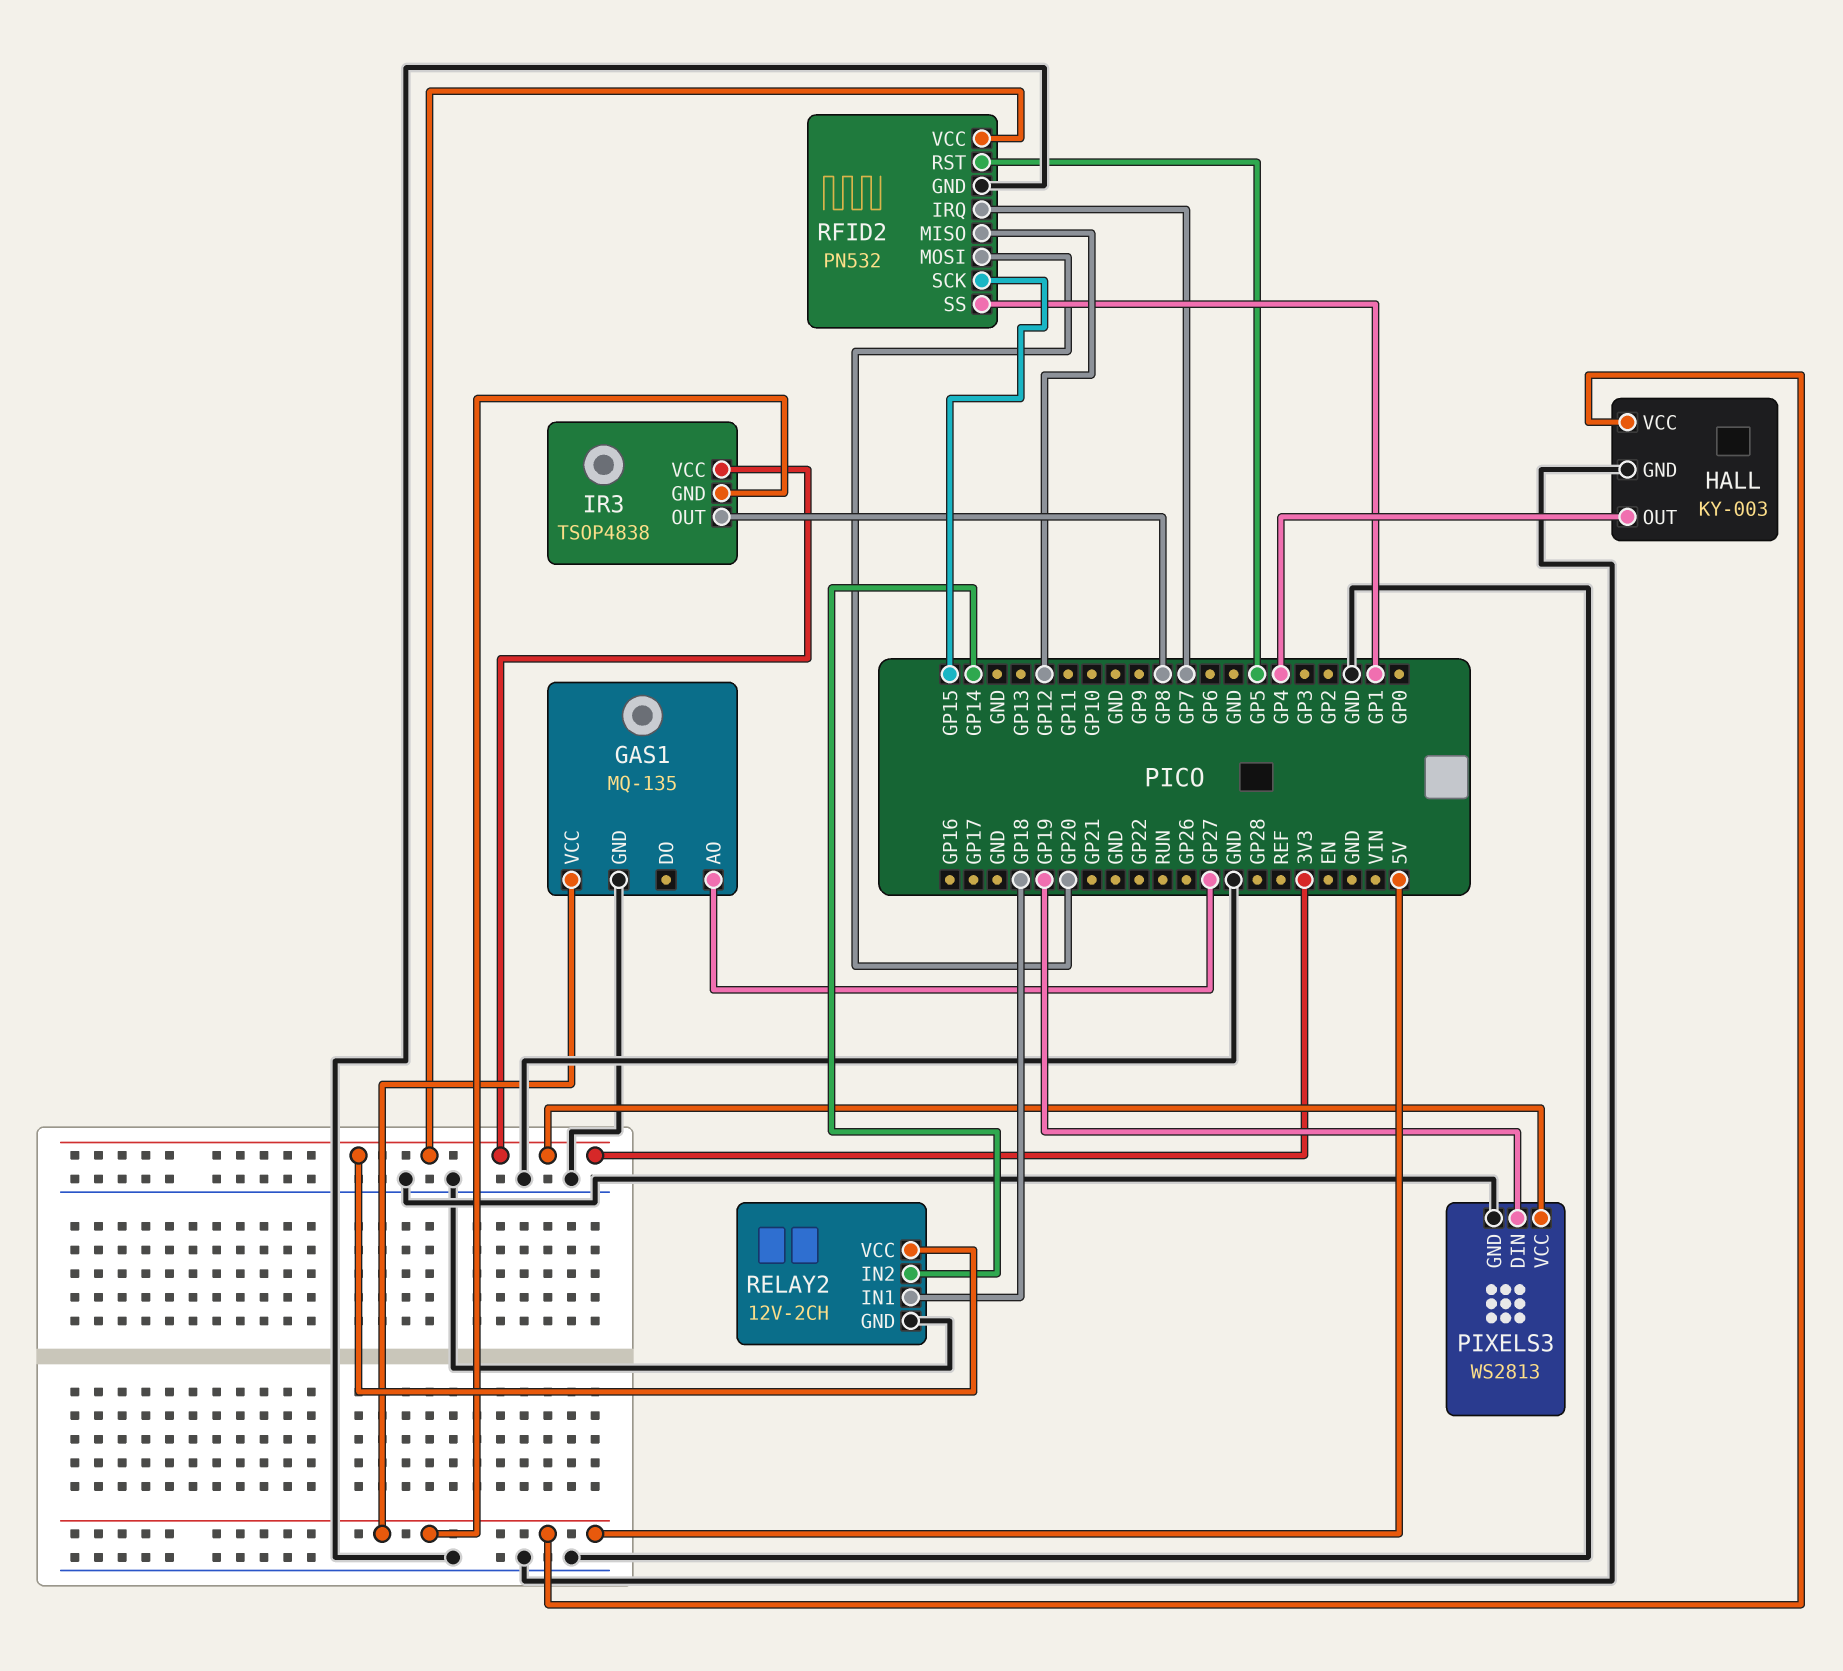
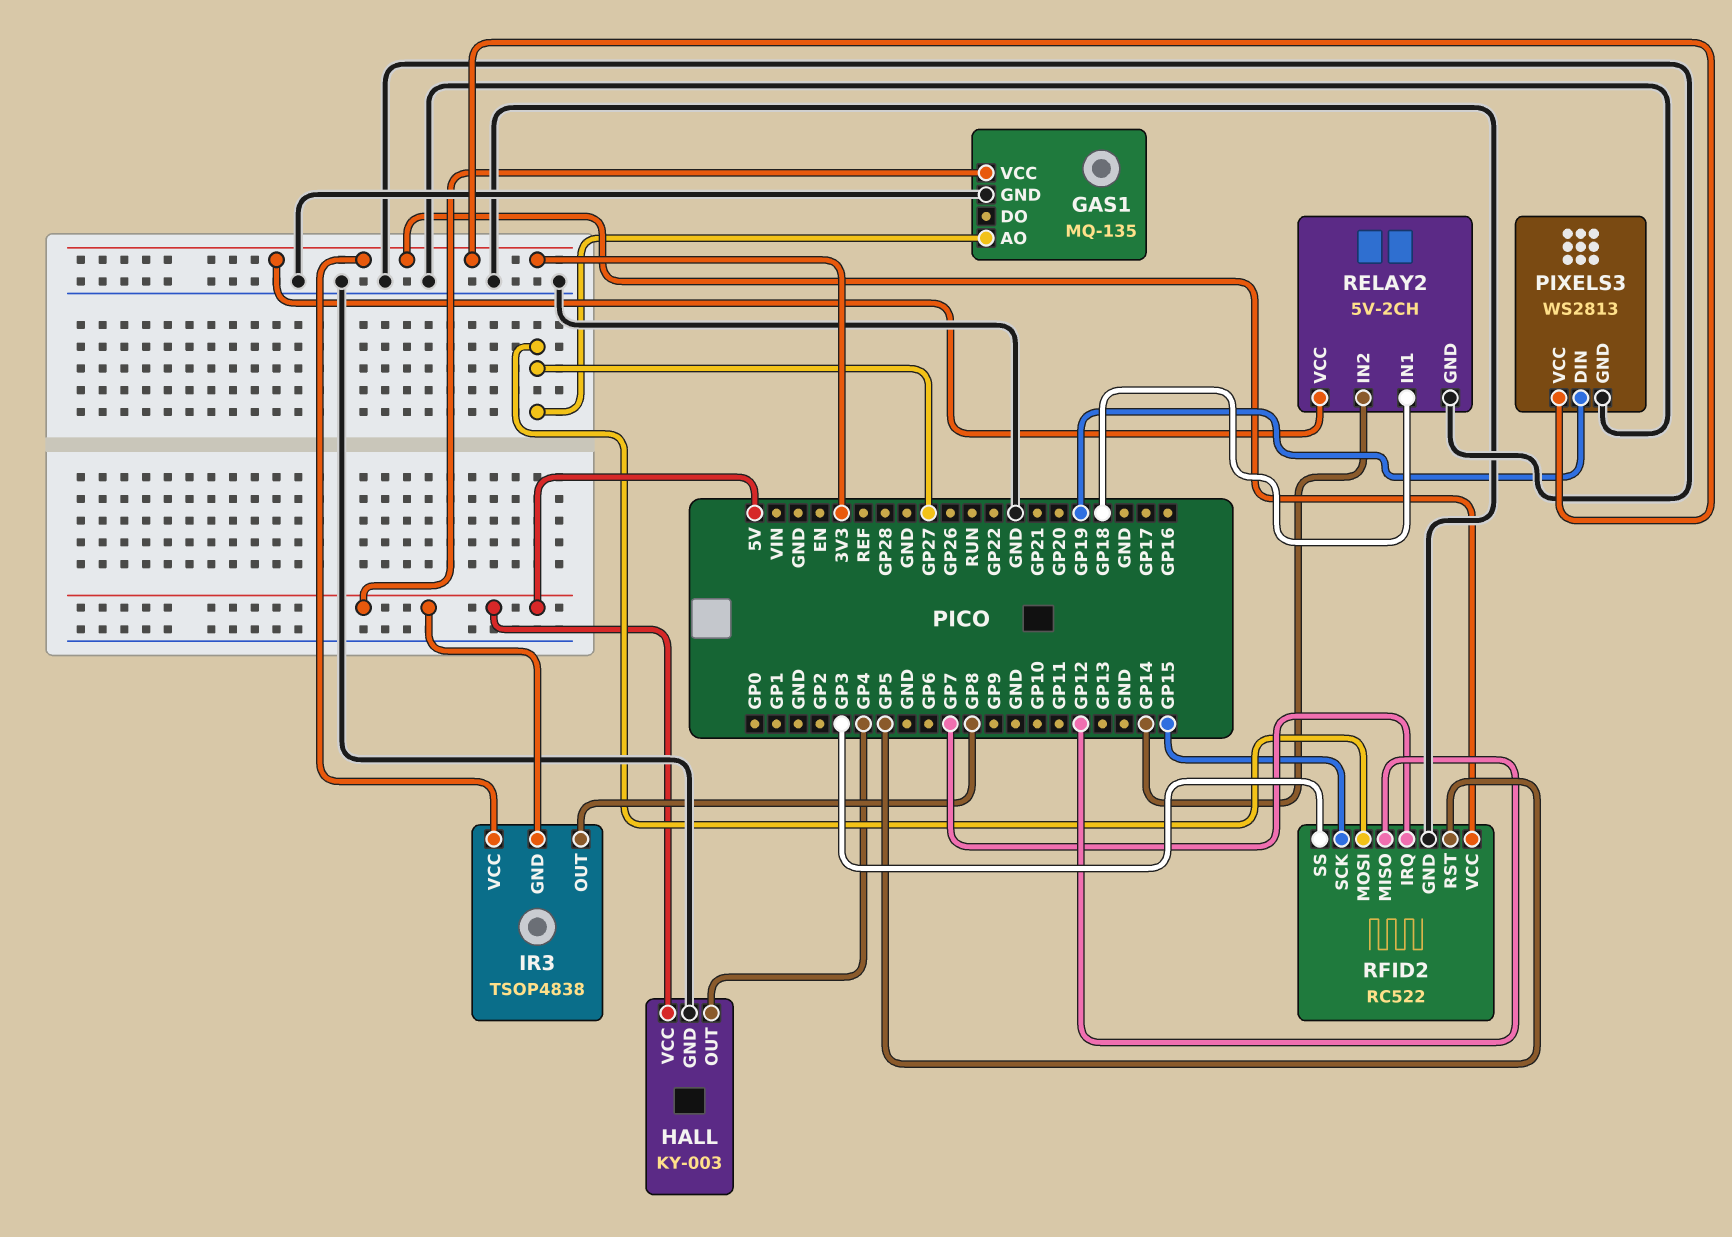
RELAY2: 12V-2CH -> 5V-2CH
RFID2: PN532 -> RC522
RFID2 pin MOSI: GP20 -> GP27
RFID2 pin SS: GP1 -> GP3

